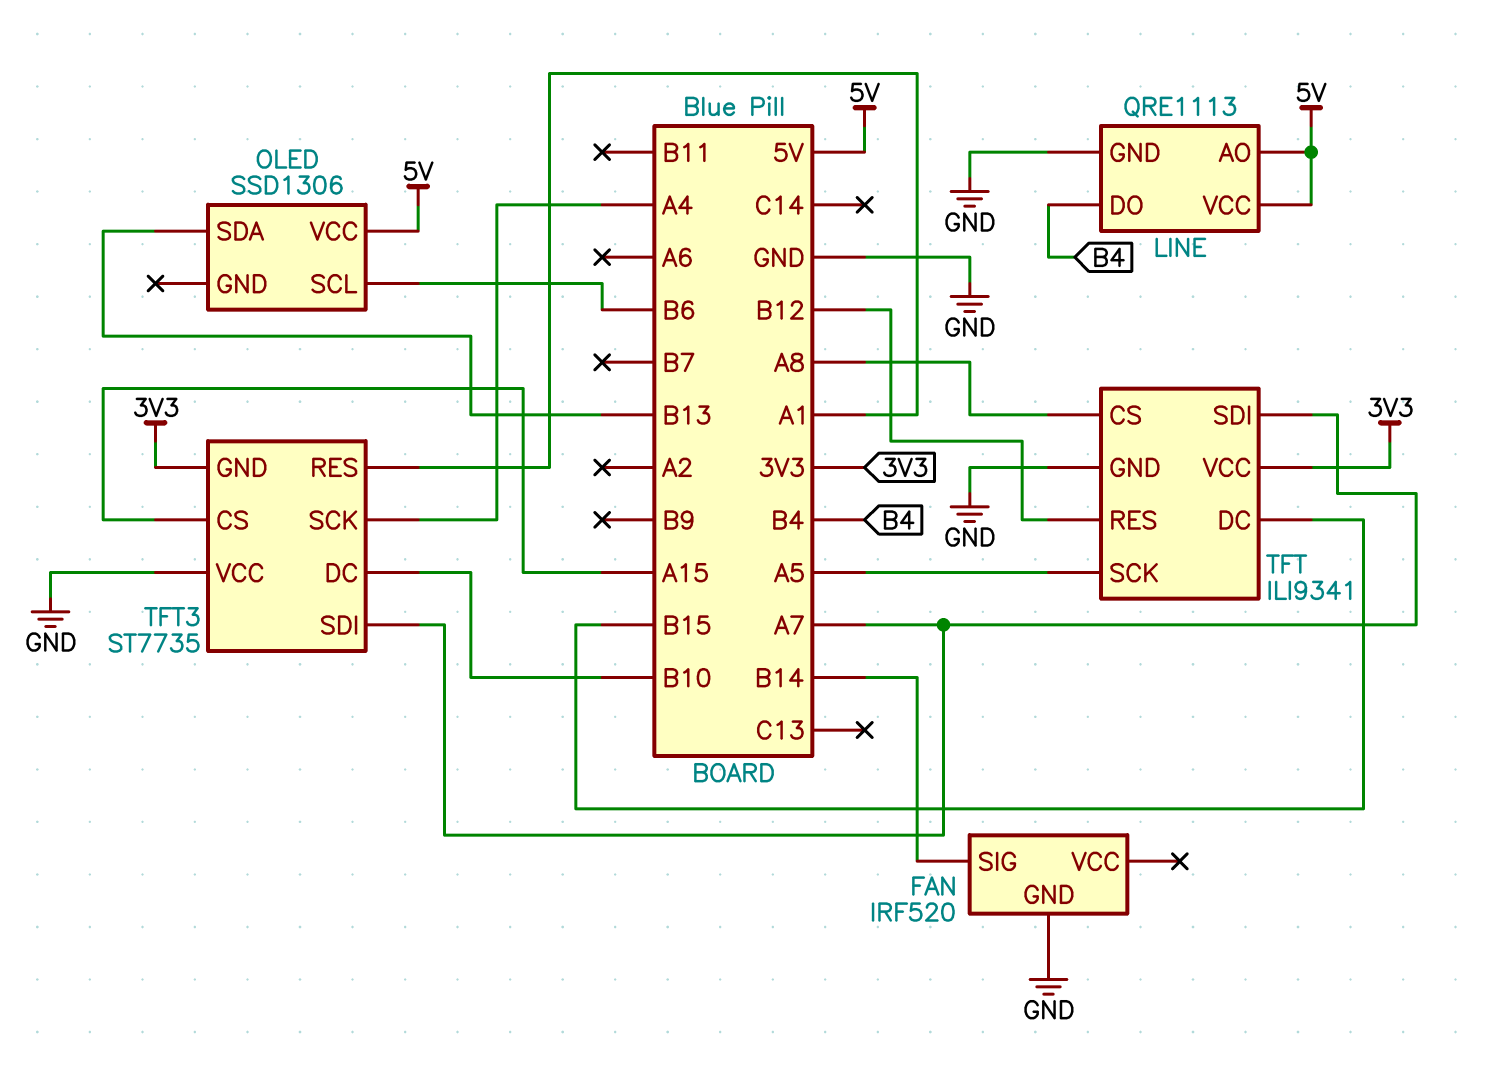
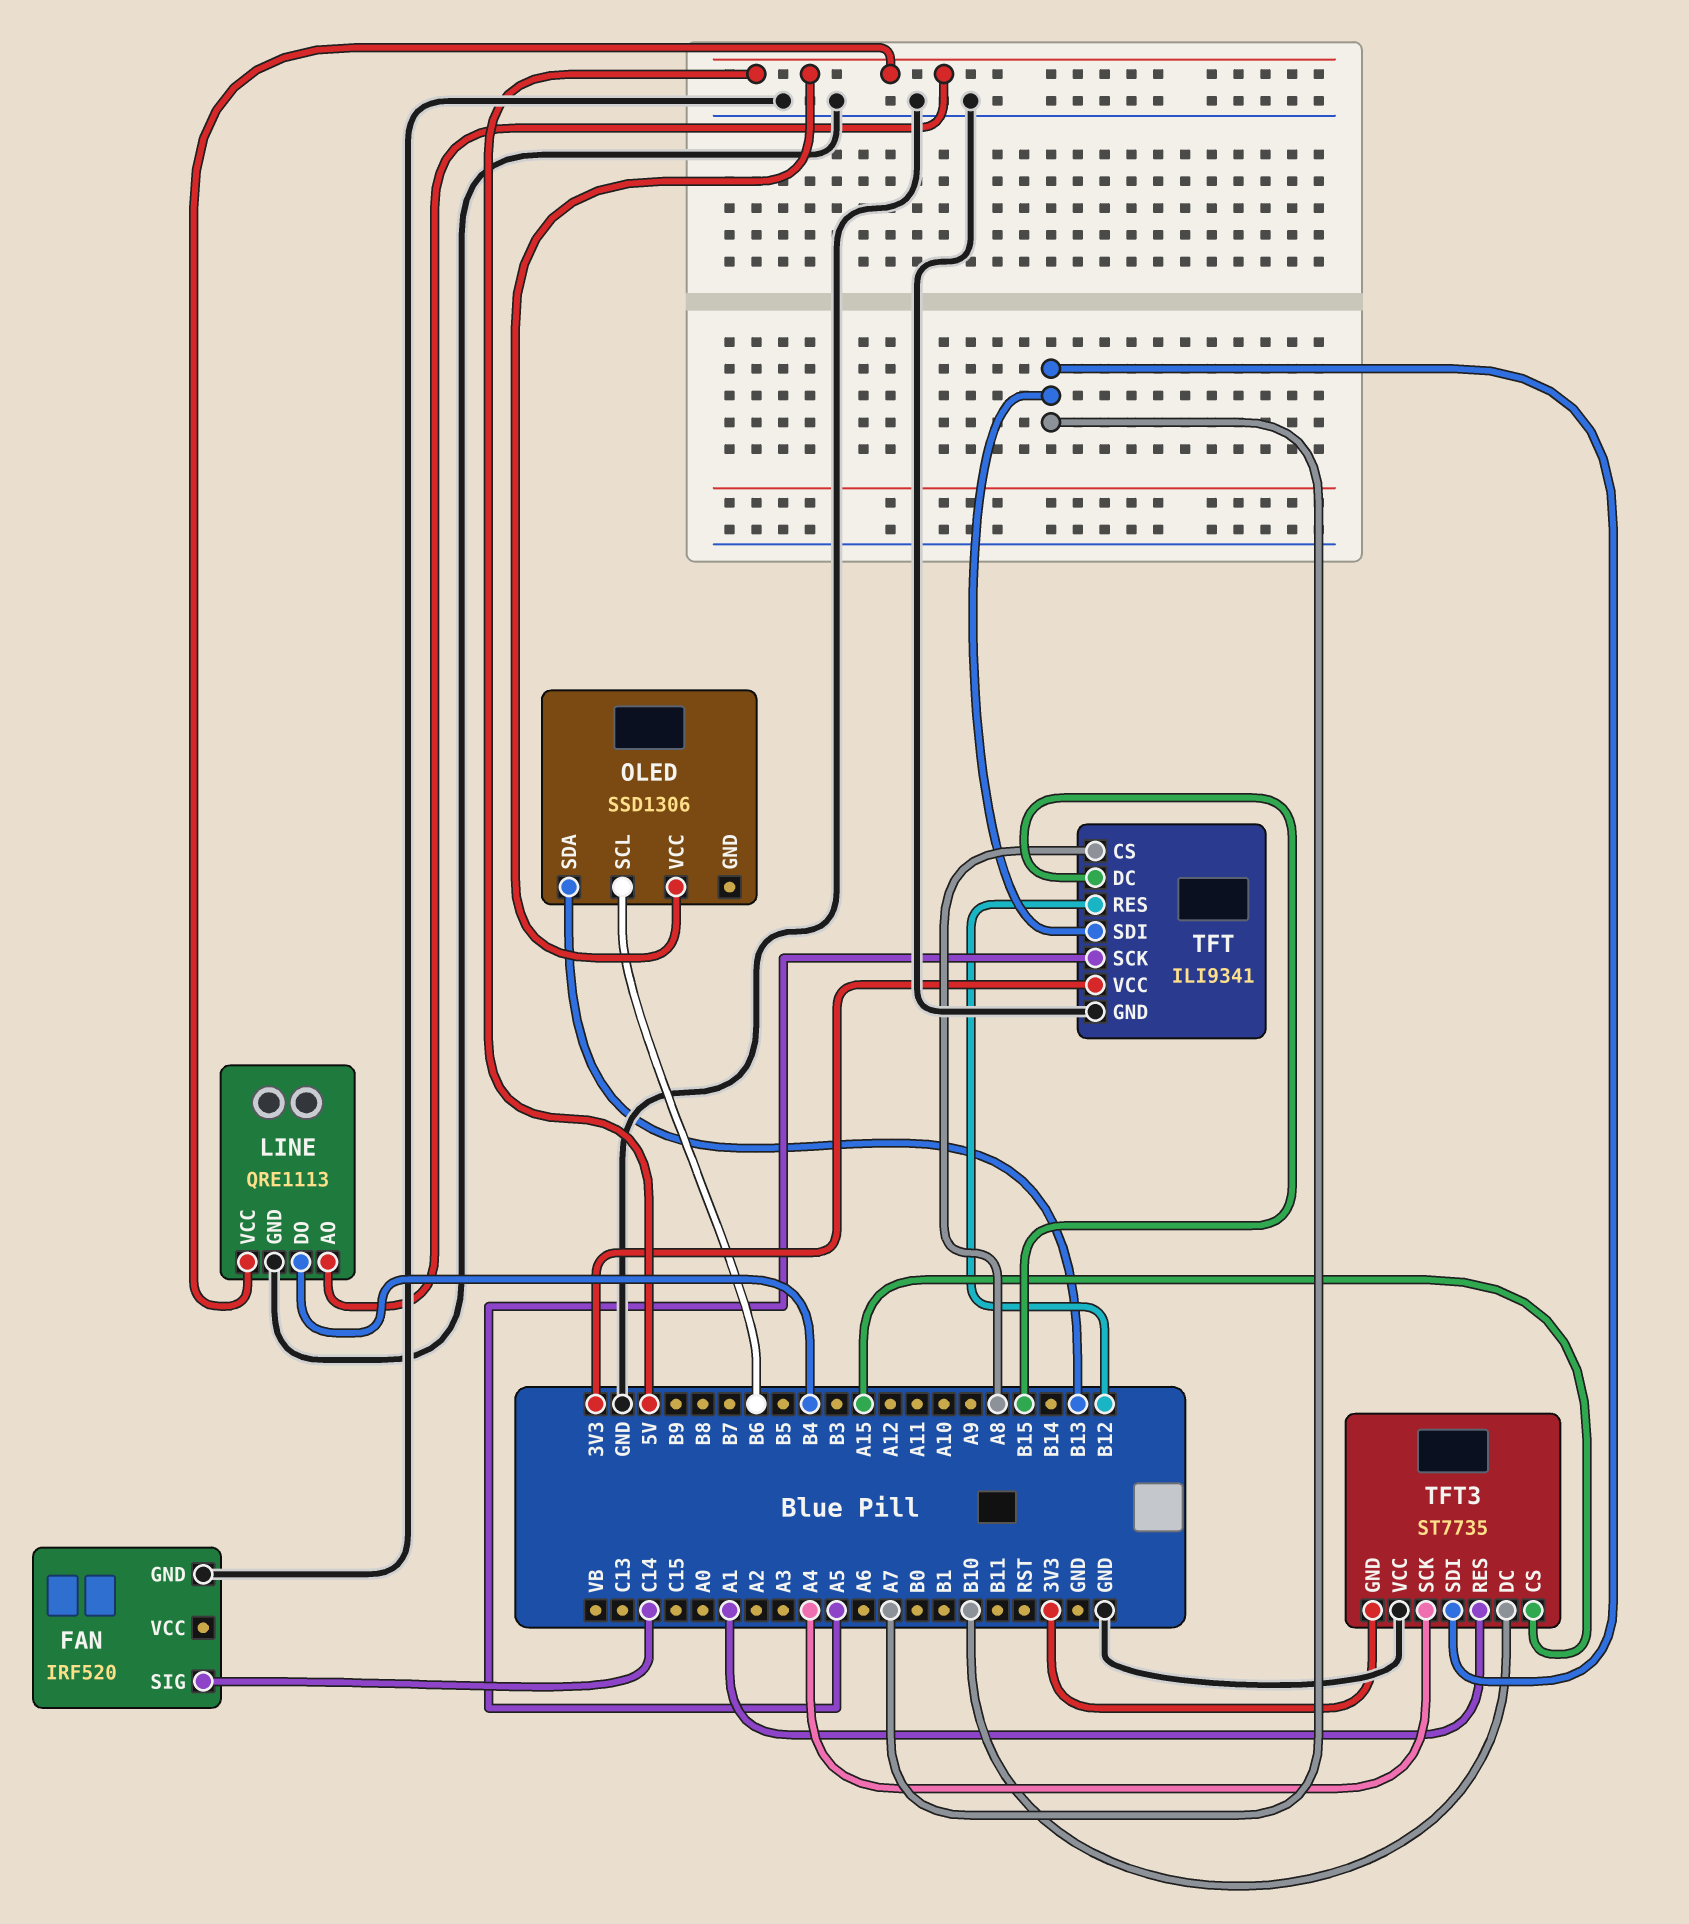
FAN pin SIG: B14 -> C14

